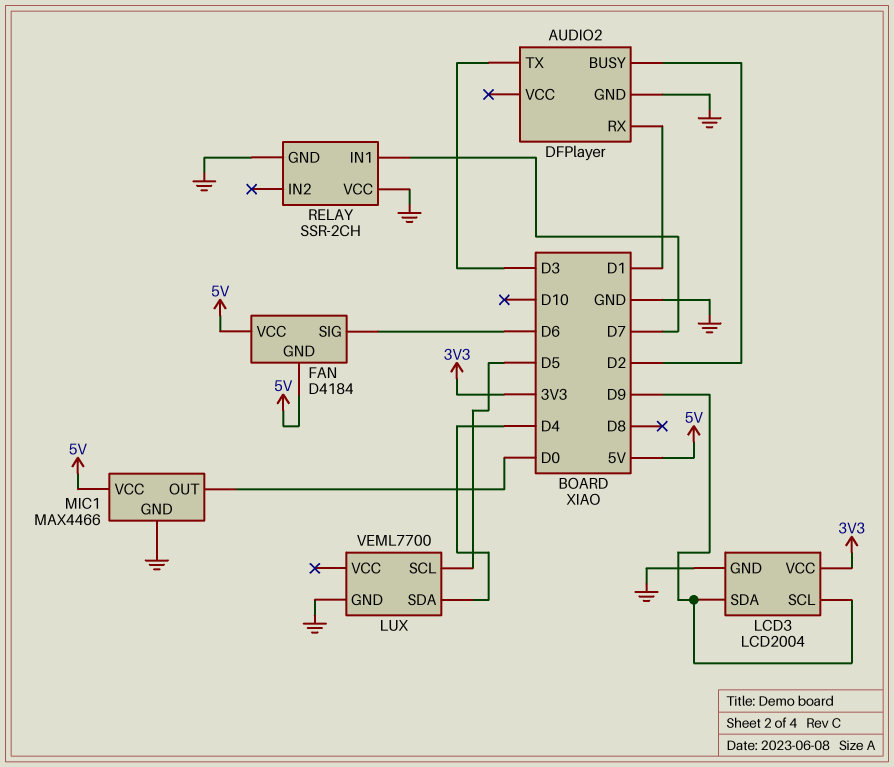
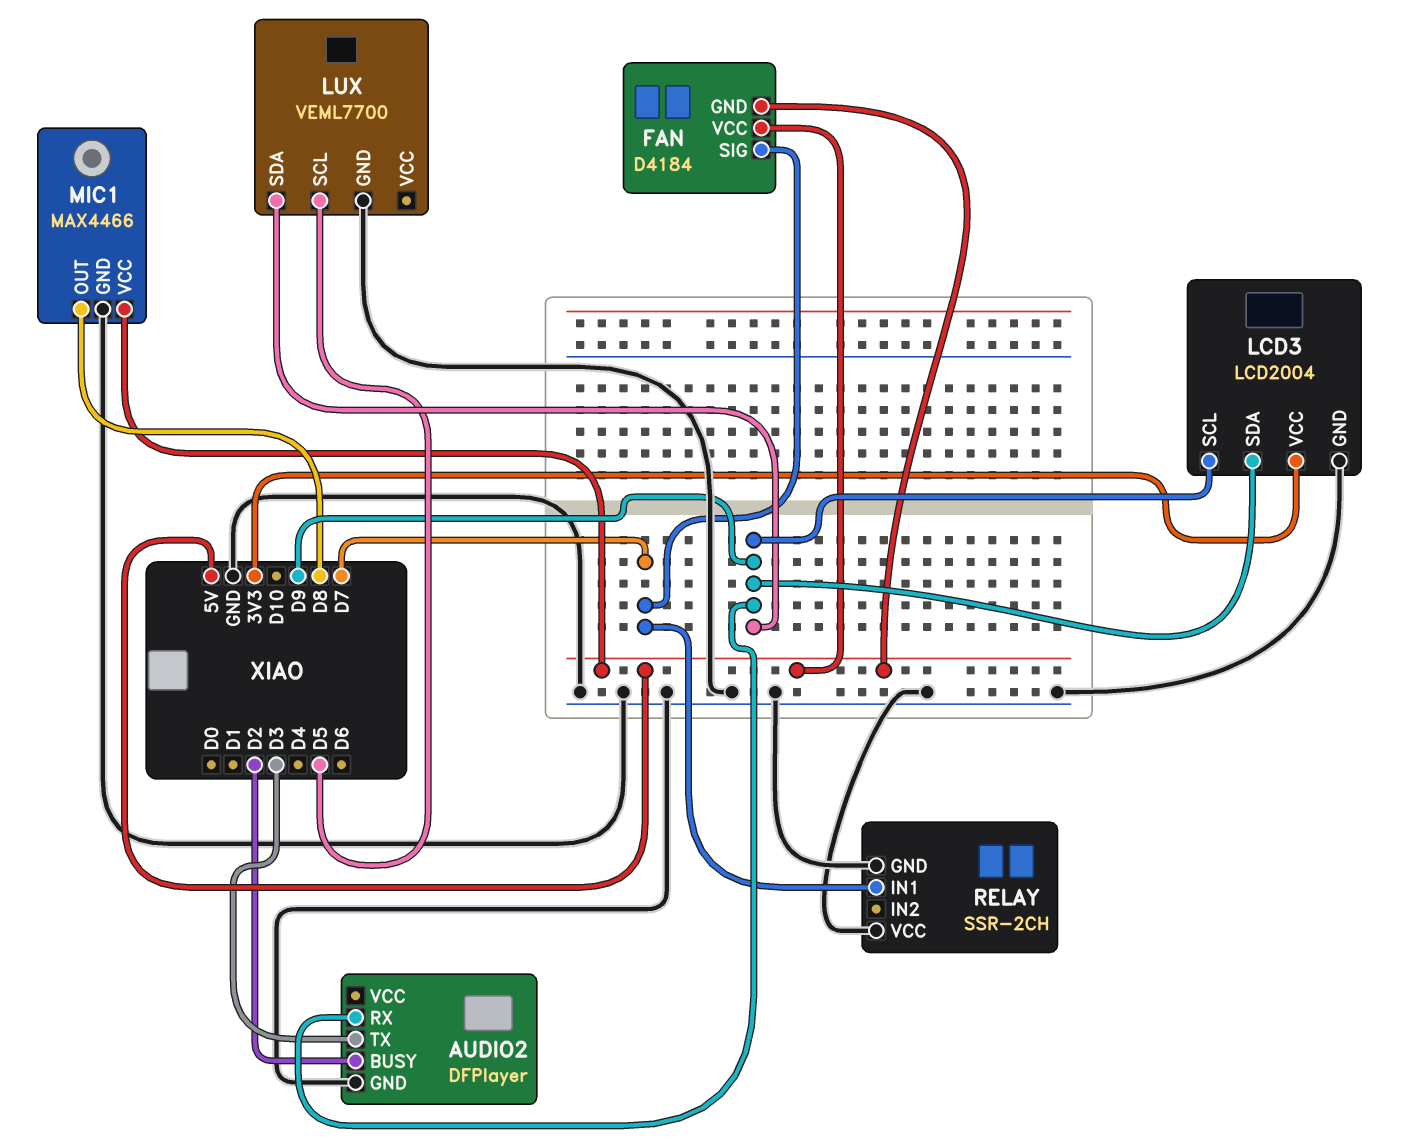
AUDIO2 pin RX: D1 -> D9
FAN pin SIG: D6 -> D7
LUX pin SDA: D4 -> D9
MIC1 pin OUT: D0 -> D8

